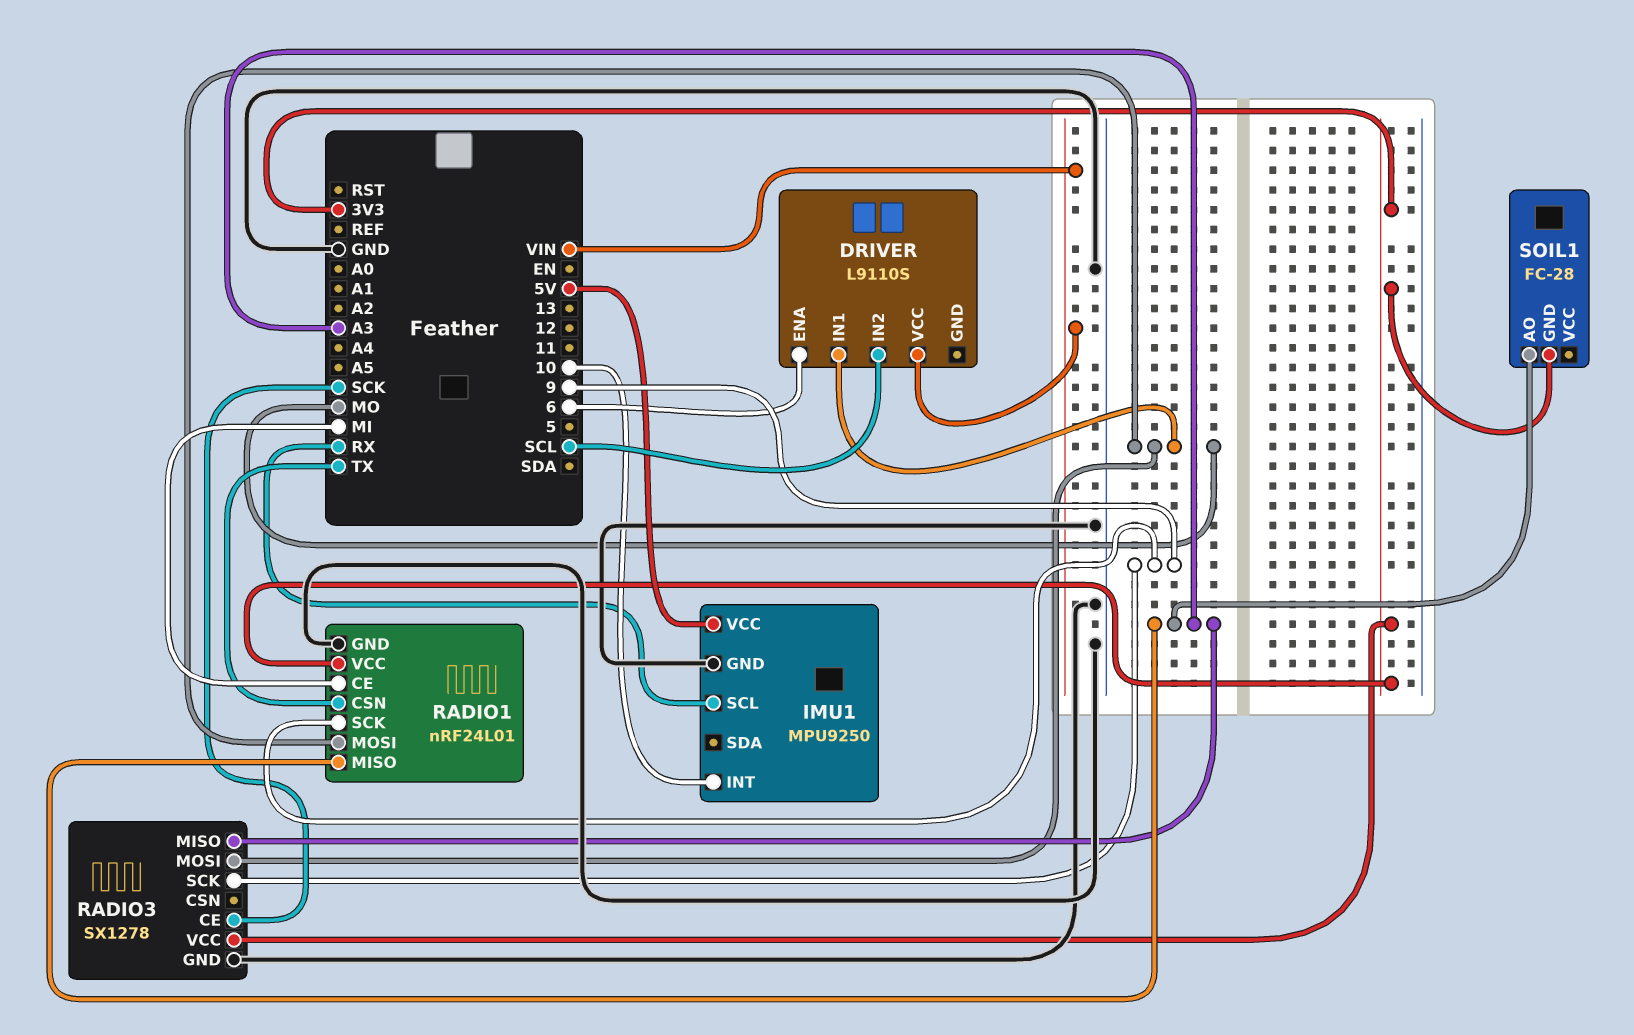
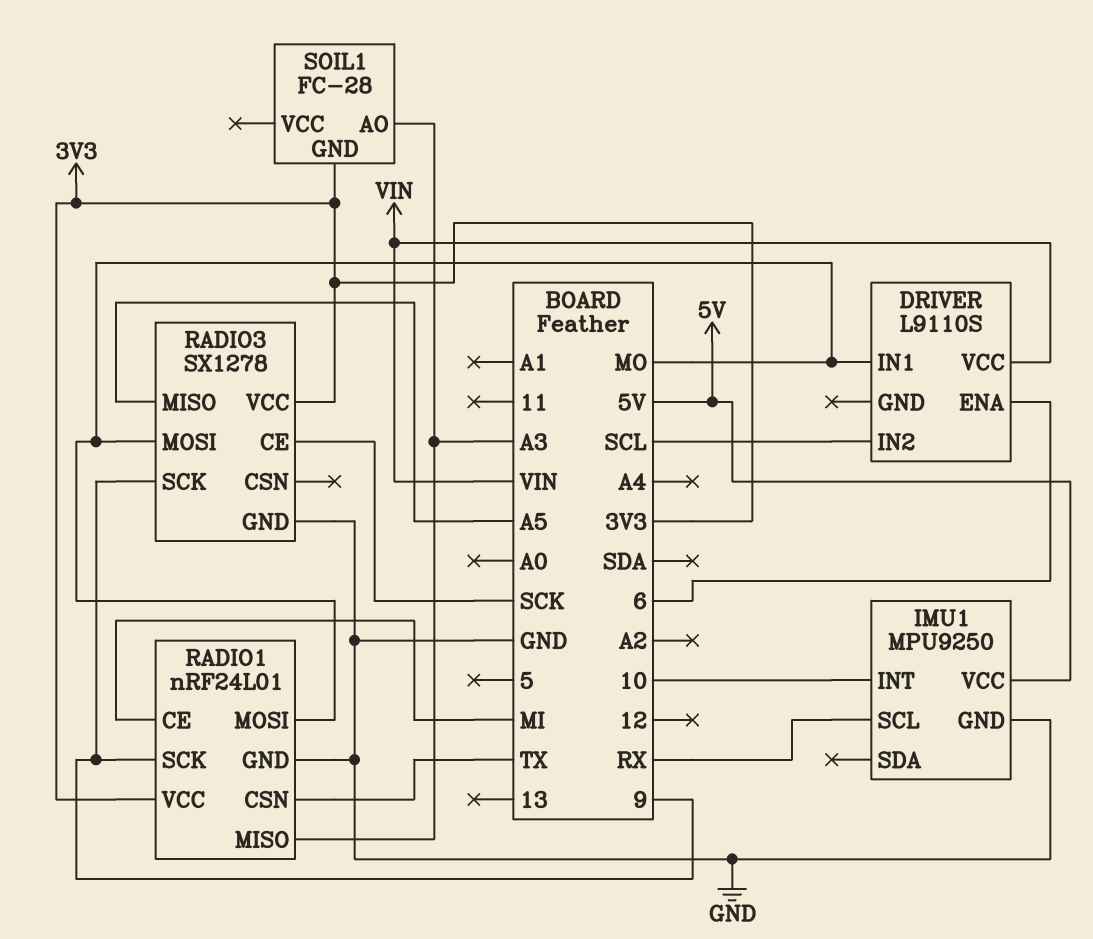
RADIO3 pin MISO: A3 -> A5

